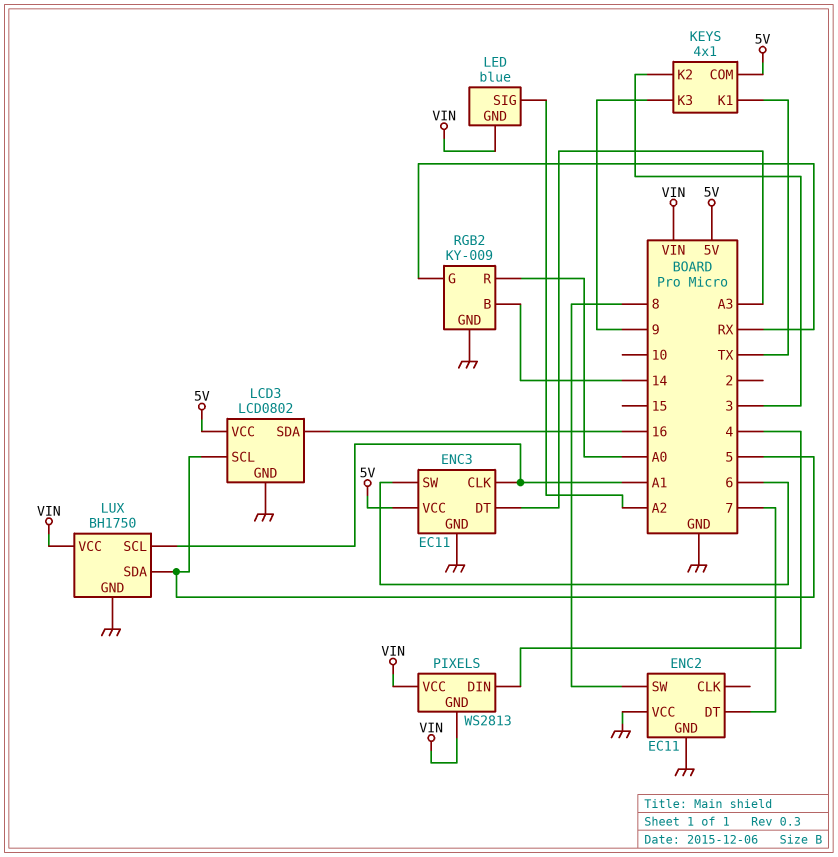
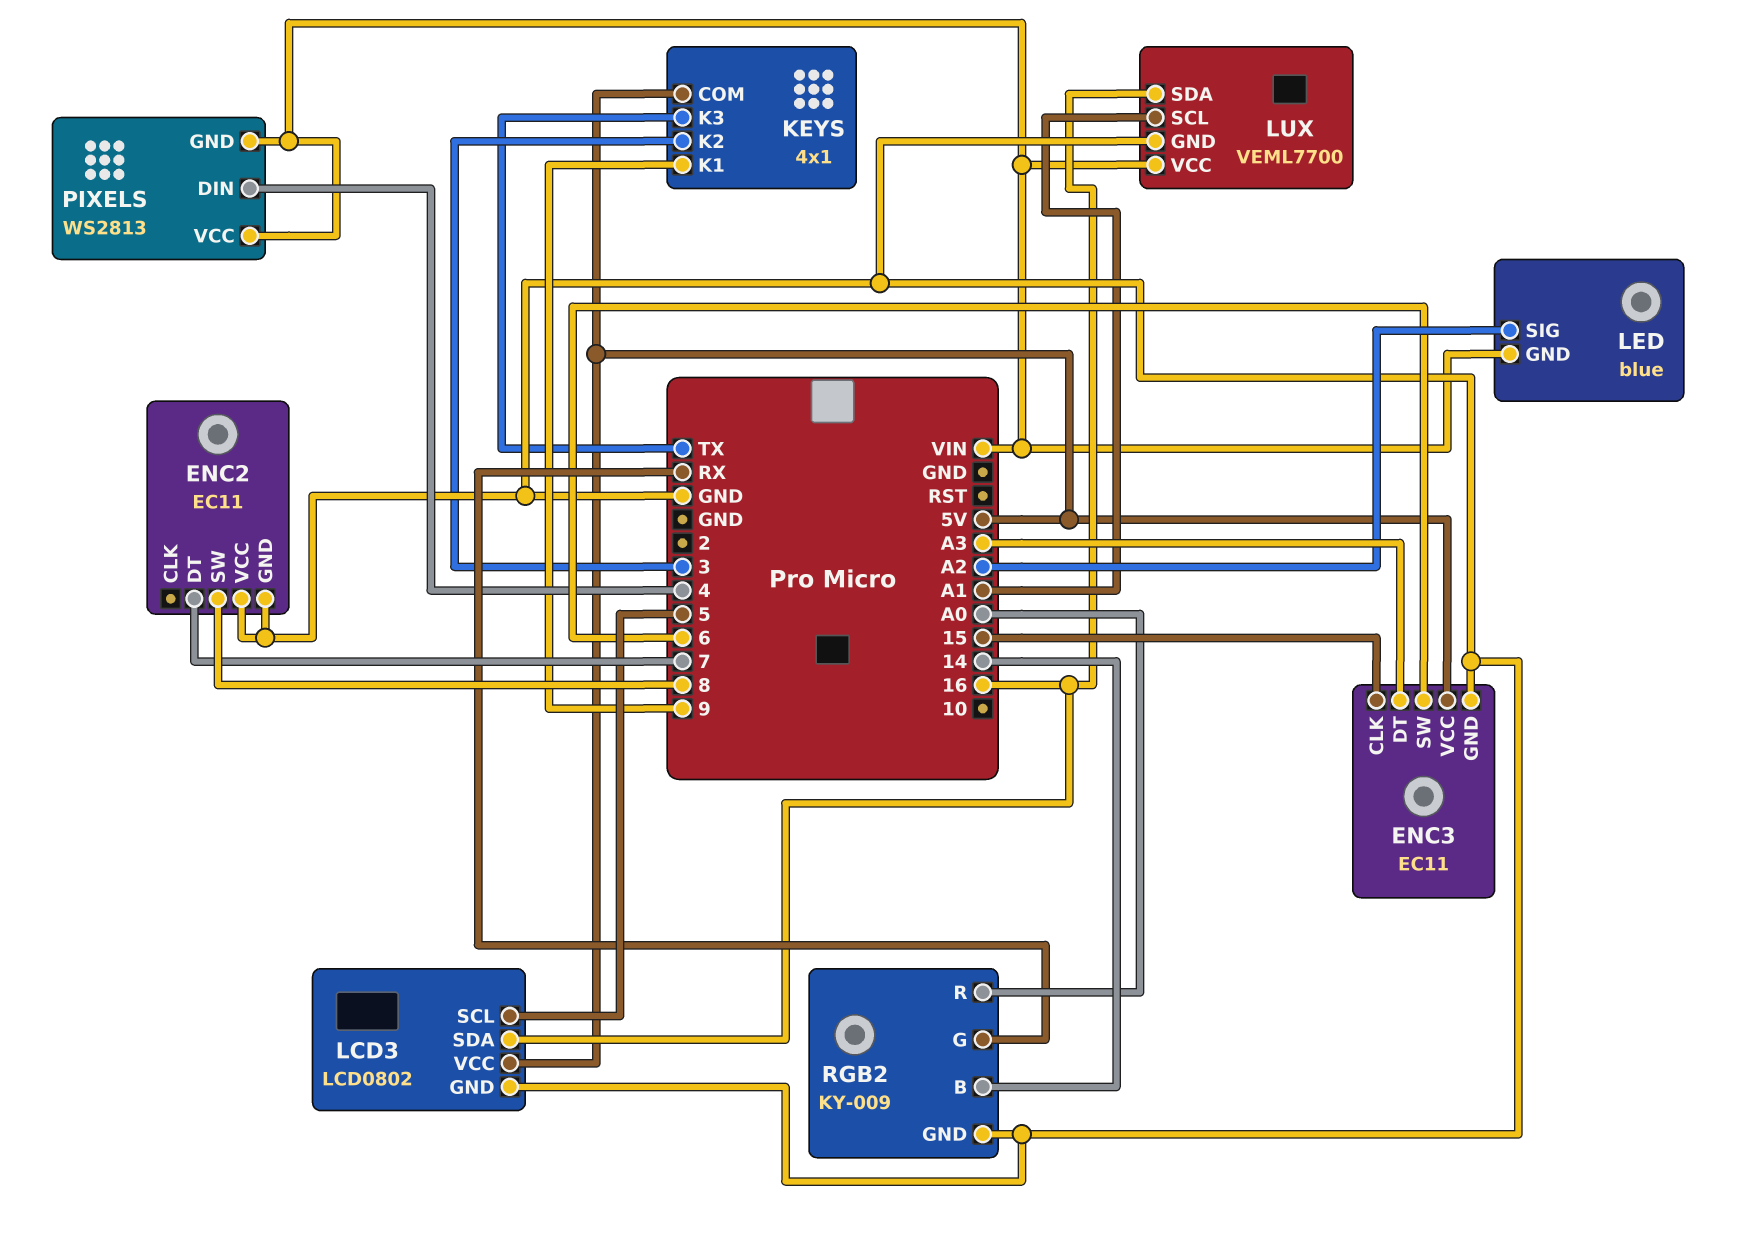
ENC3 pin CLK: A1 -> 15
KEYS pin K1: TX -> 9
KEYS pin K3: 9 -> TX
LUX: BH1750 -> VEML7700
LUX pin SDA: 5 -> 16

